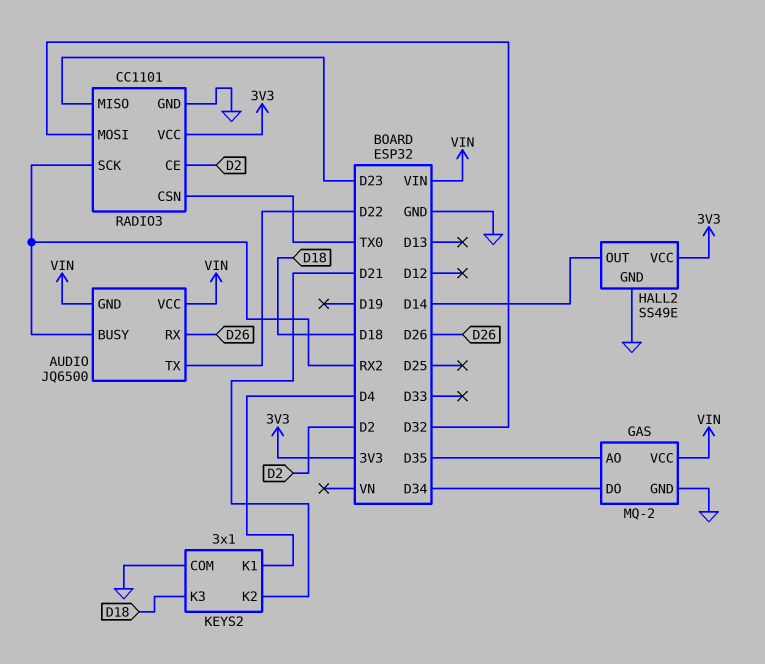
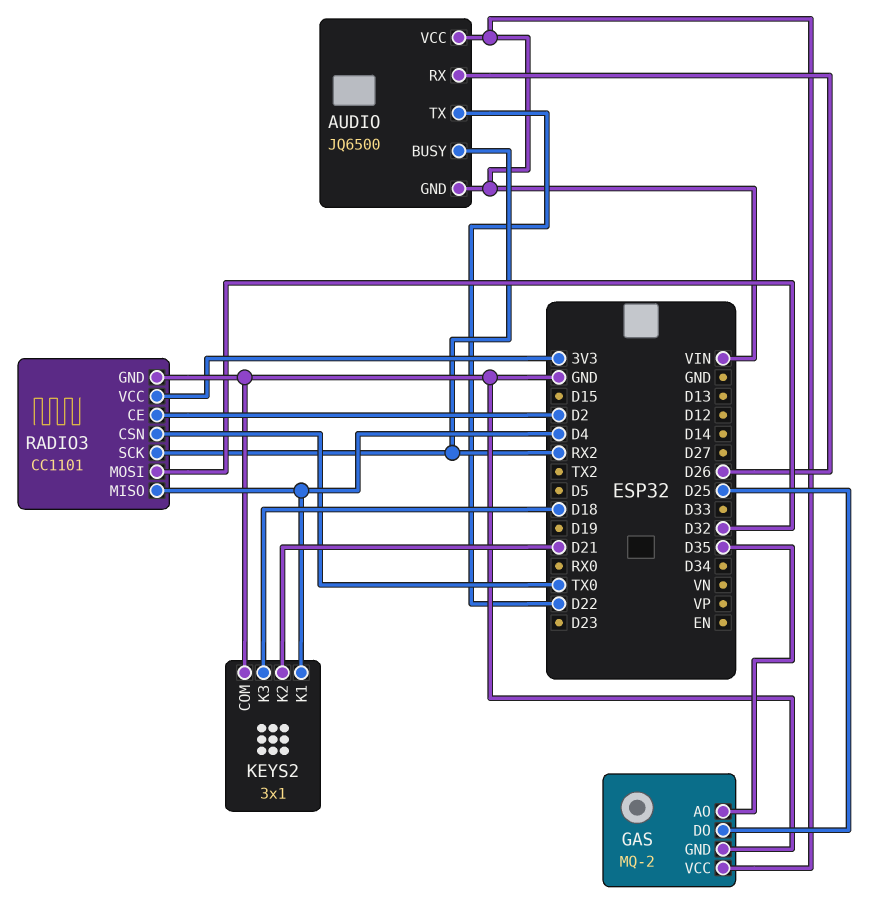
GAS pin DO: D34 -> D25
HALL2: SS49E -> none
HALL2 pin GND: GND -> none
HALL2 pin OUT: D14 -> none
HALL2 pin VCC: 3V3 -> none
RADIO3 pin MISO: D23 -> D4

